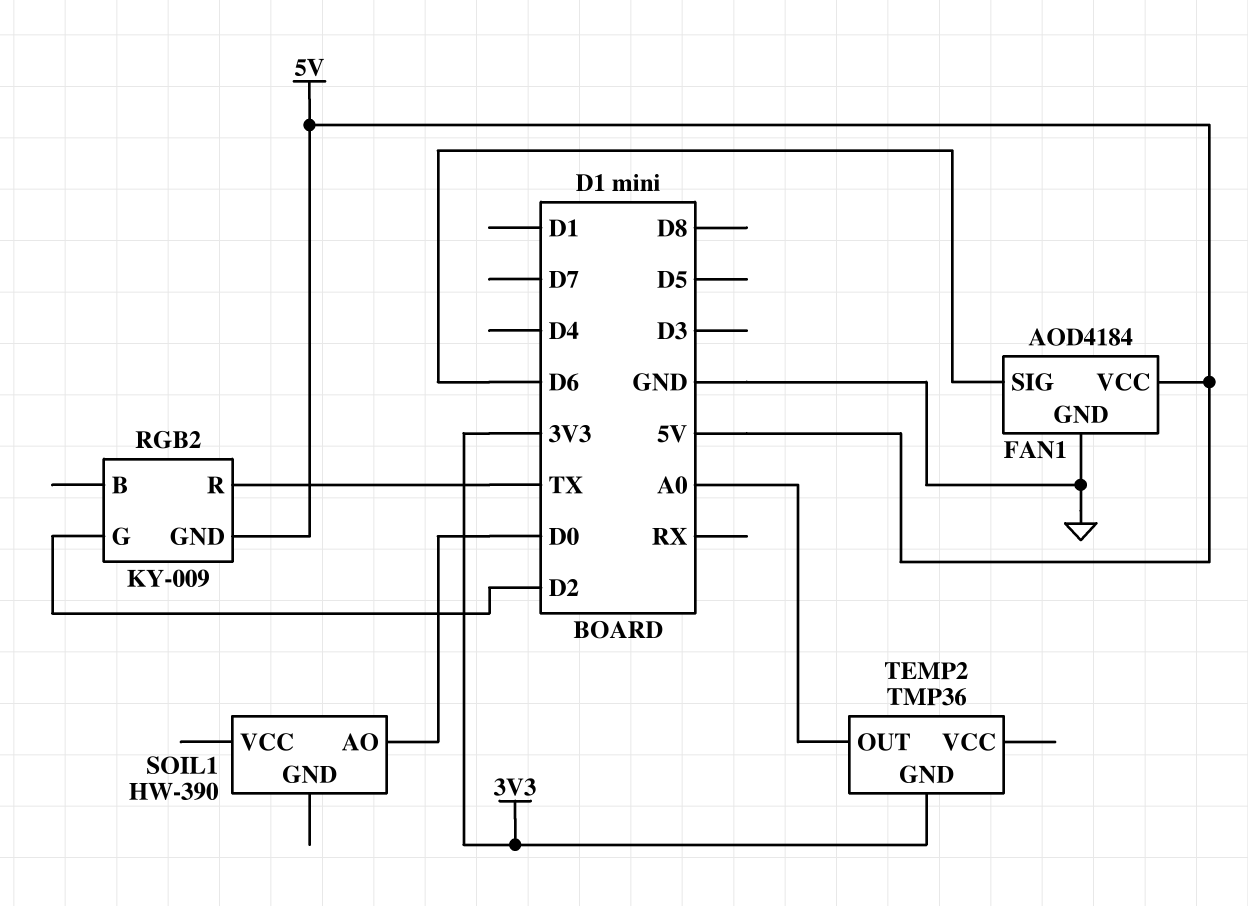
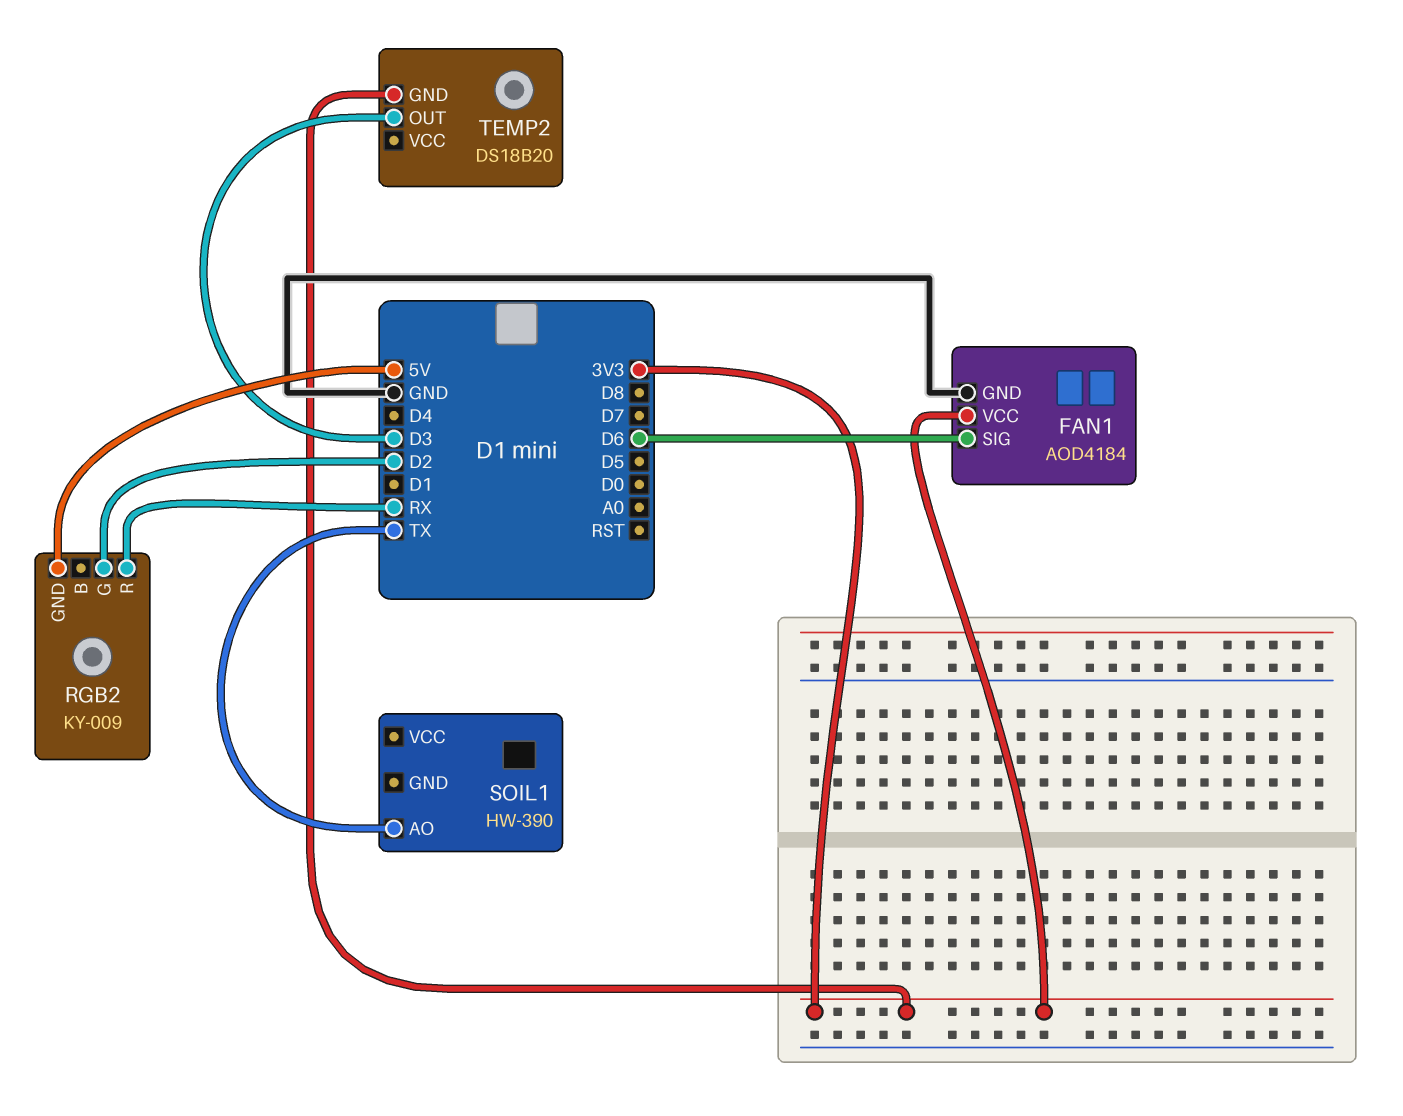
FAN1 pin VCC: 5V -> 3V3
RGB2 pin R: TX -> RX
SOIL1 pin AO: D0 -> TX
TEMP2: TMP36 -> DS18B20
TEMP2 pin OUT: A0 -> D3

